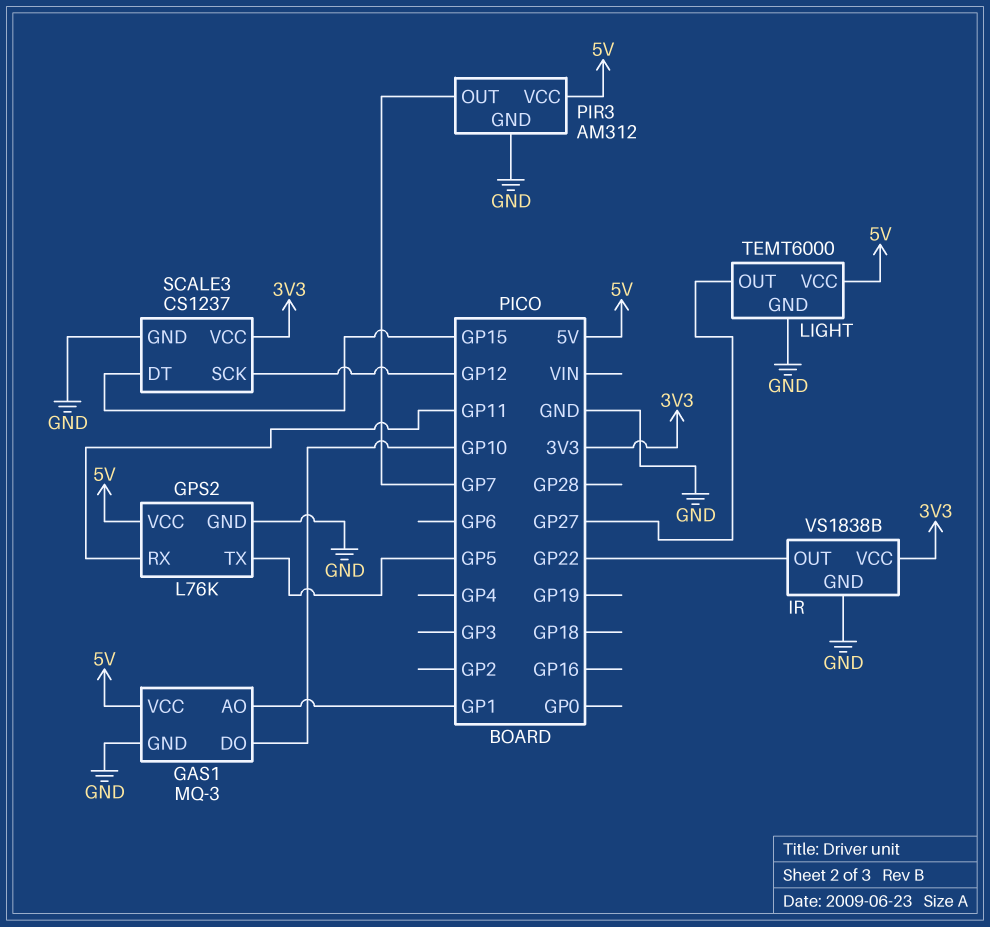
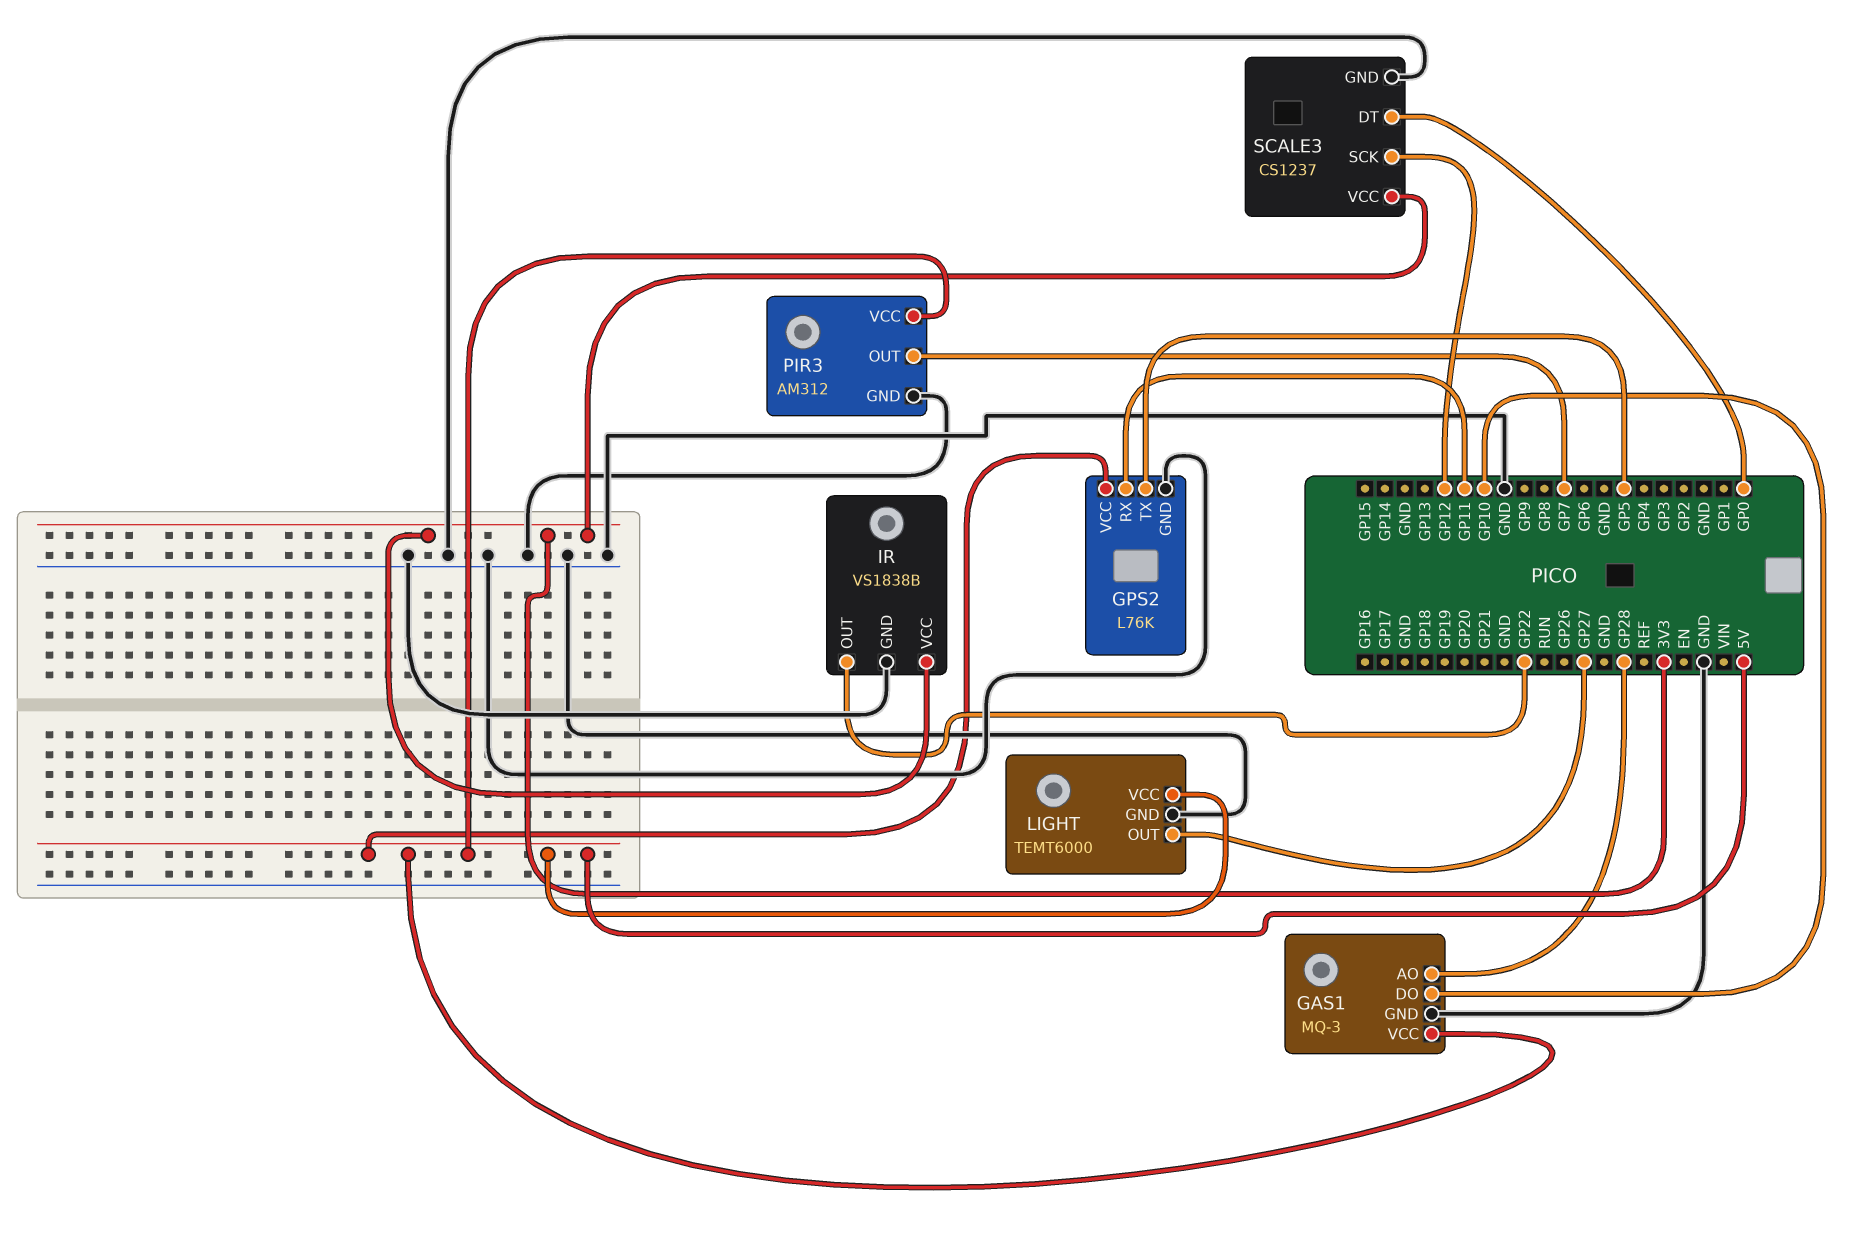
GAS1 pin AO: GP1 -> GP28
SCALE3 pin DT: GP15 -> GP0

